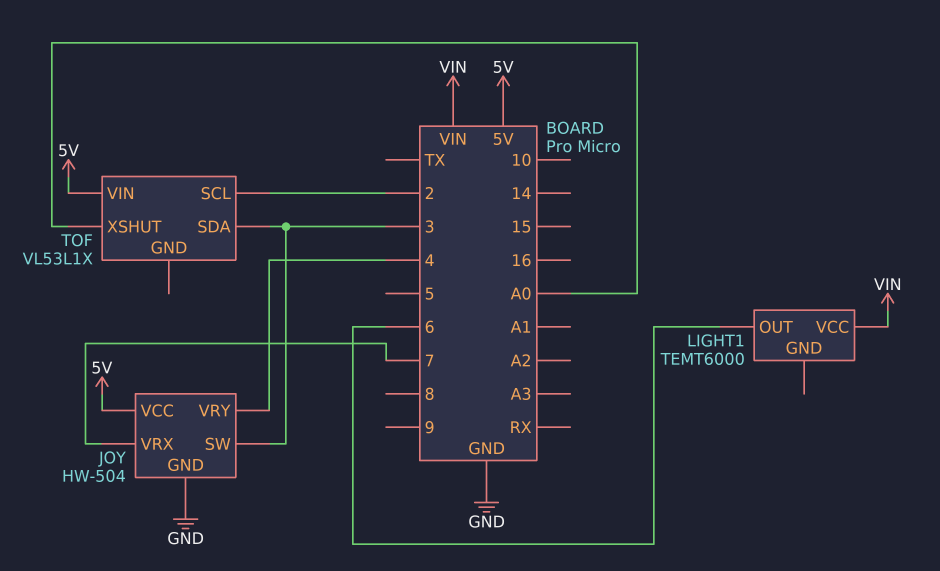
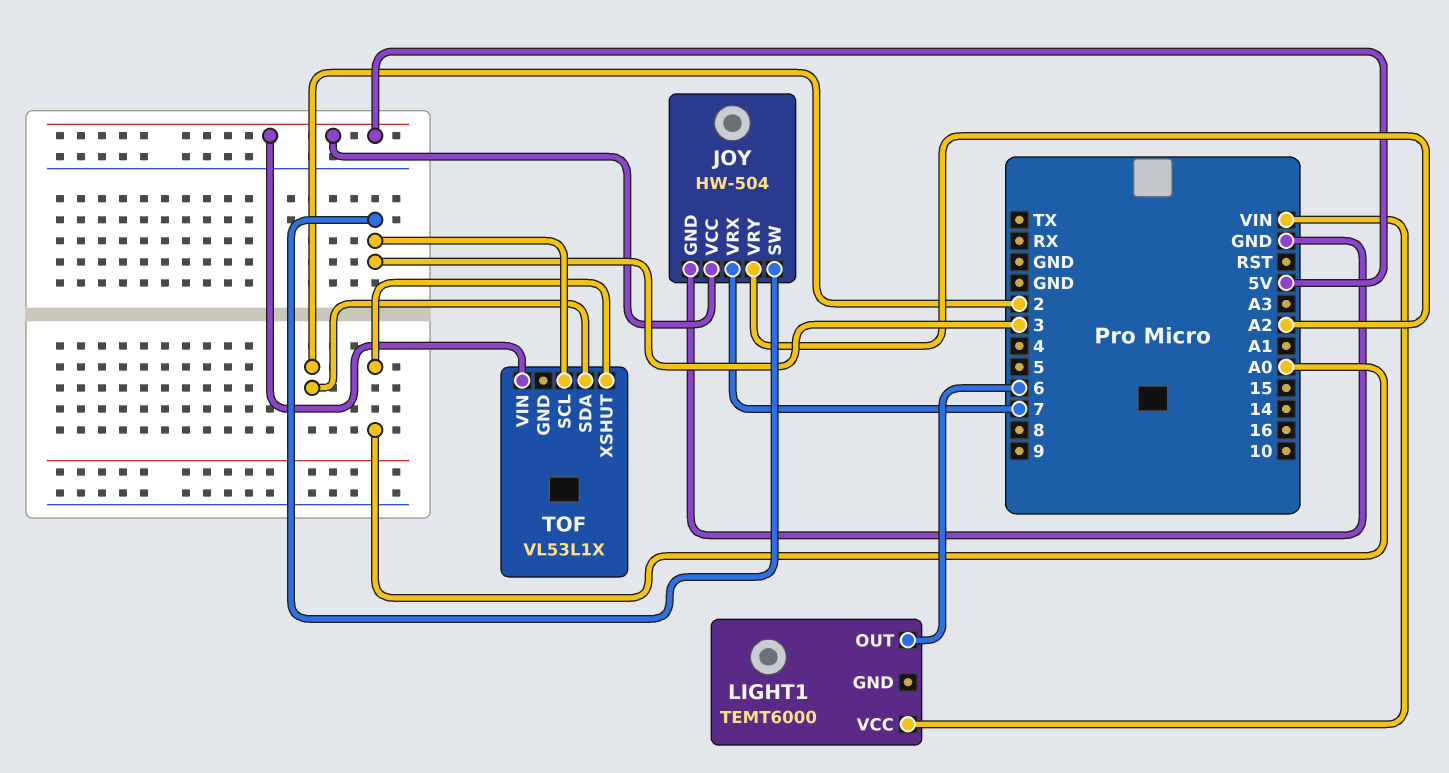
JOY pin VRY: 4 -> A2
TOF pin SCL: 2 -> 3
TOF pin SDA: 3 -> 2

